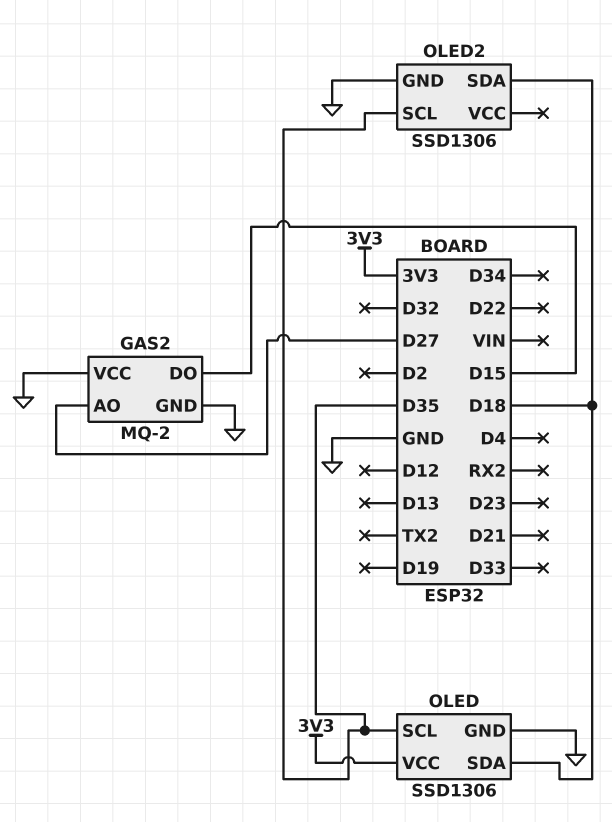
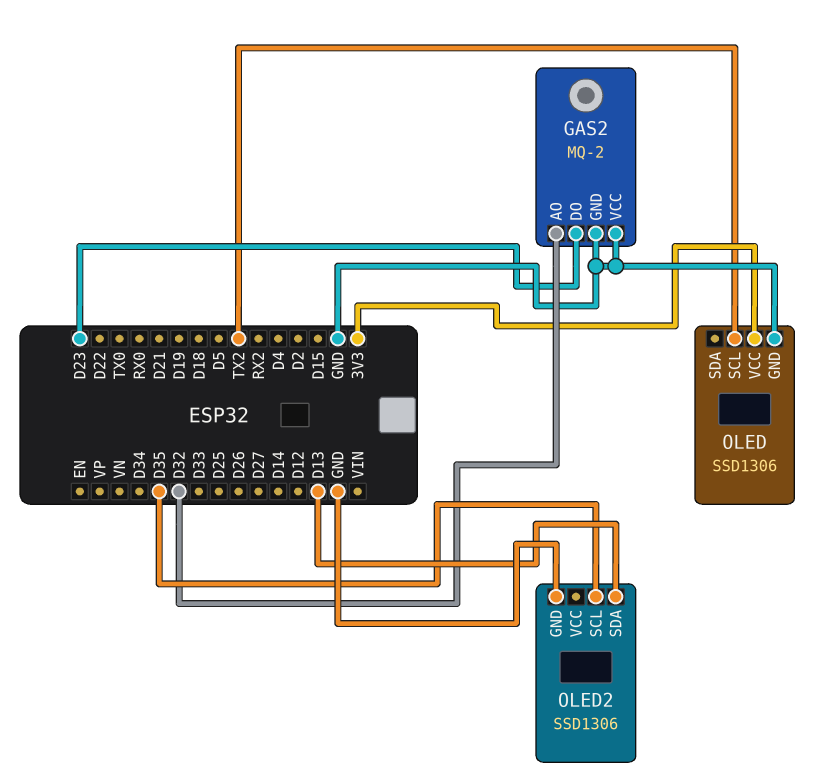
GAS2 pin AO: D27 -> D32
GAS2 pin DO: D15 -> D23
OLED pin SCL: D35 -> TX2
OLED pin SDA: D18 -> none
OLED2 pin SDA: D18 -> D13

